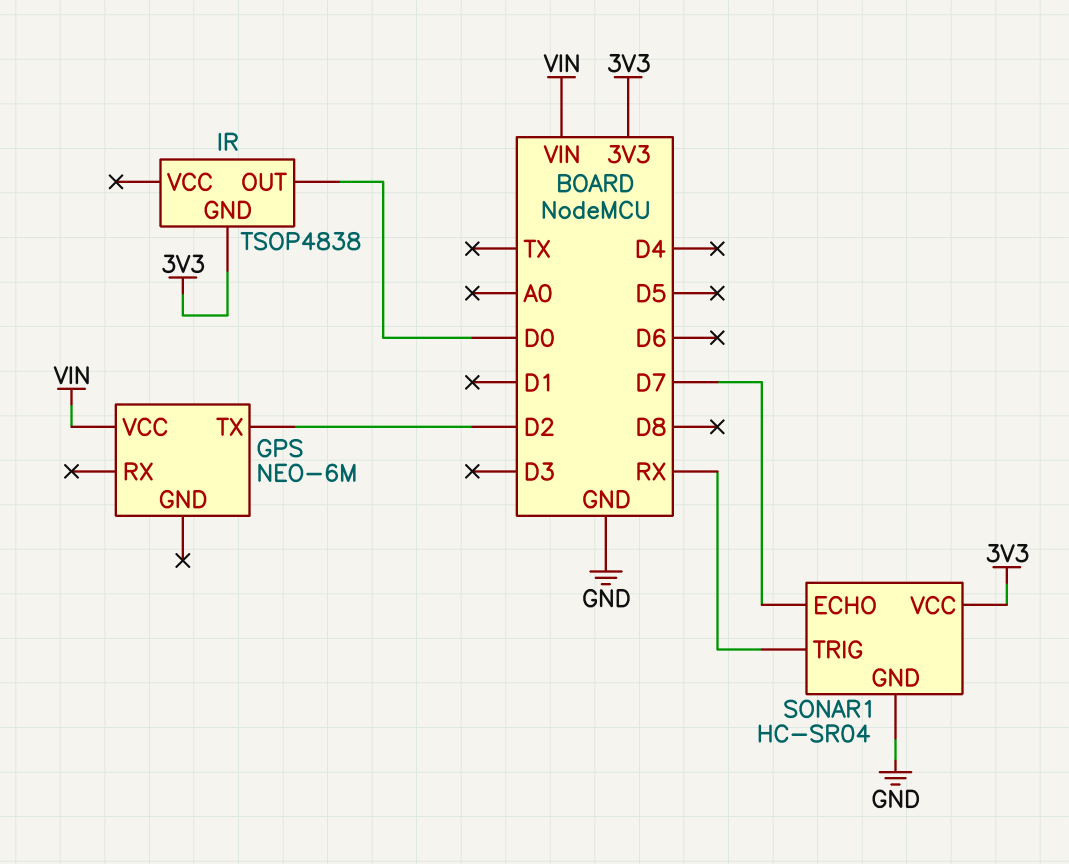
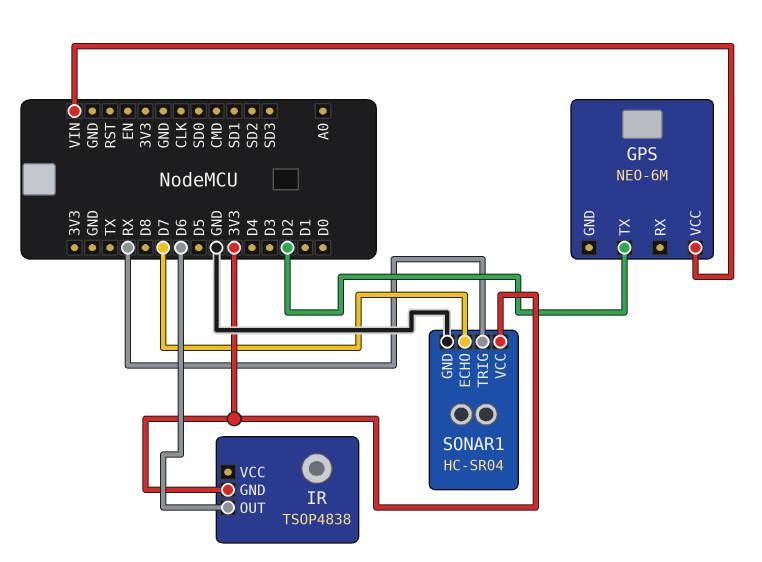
IR pin OUT: D0 -> D6

